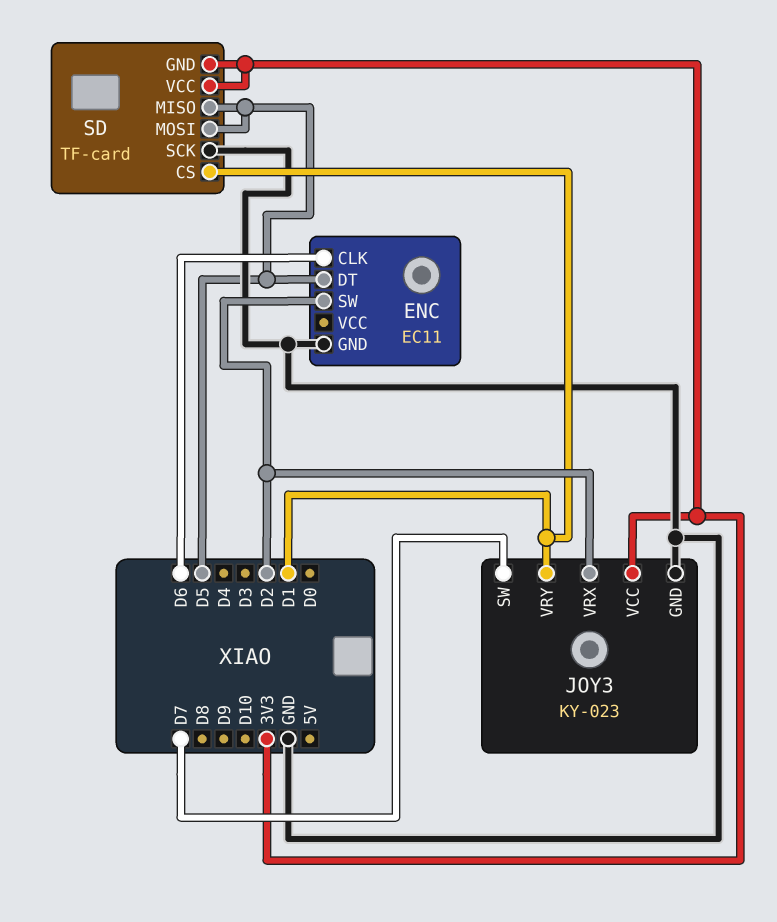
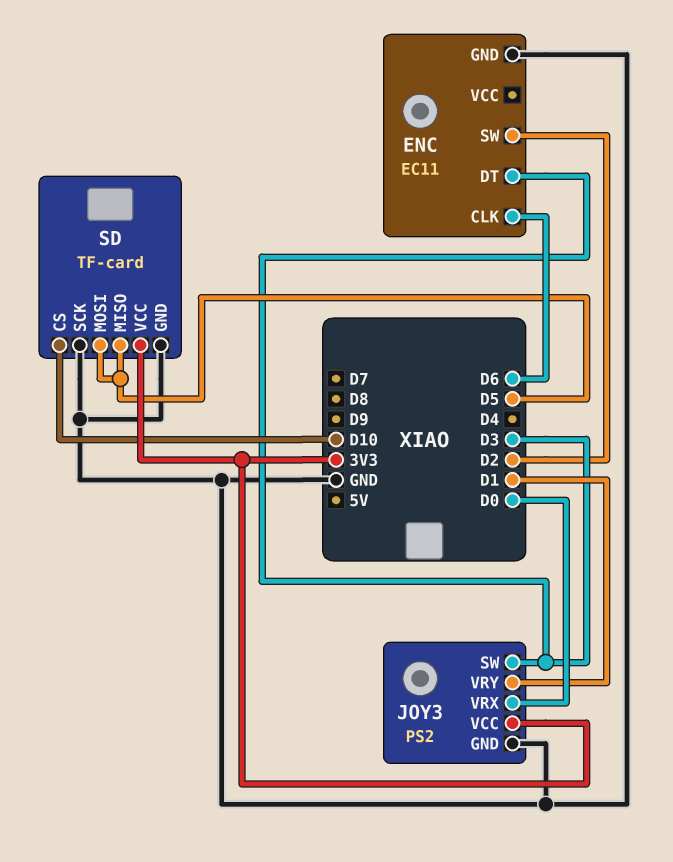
ENC pin DT: D5 -> D3
JOY3: KY-023 -> PS2
JOY3 pin SW: D7 -> D3
JOY3 pin VRX: D2 -> D0
SD pin CS: D1 -> D10
SD pin GND: 3V3 -> GND

